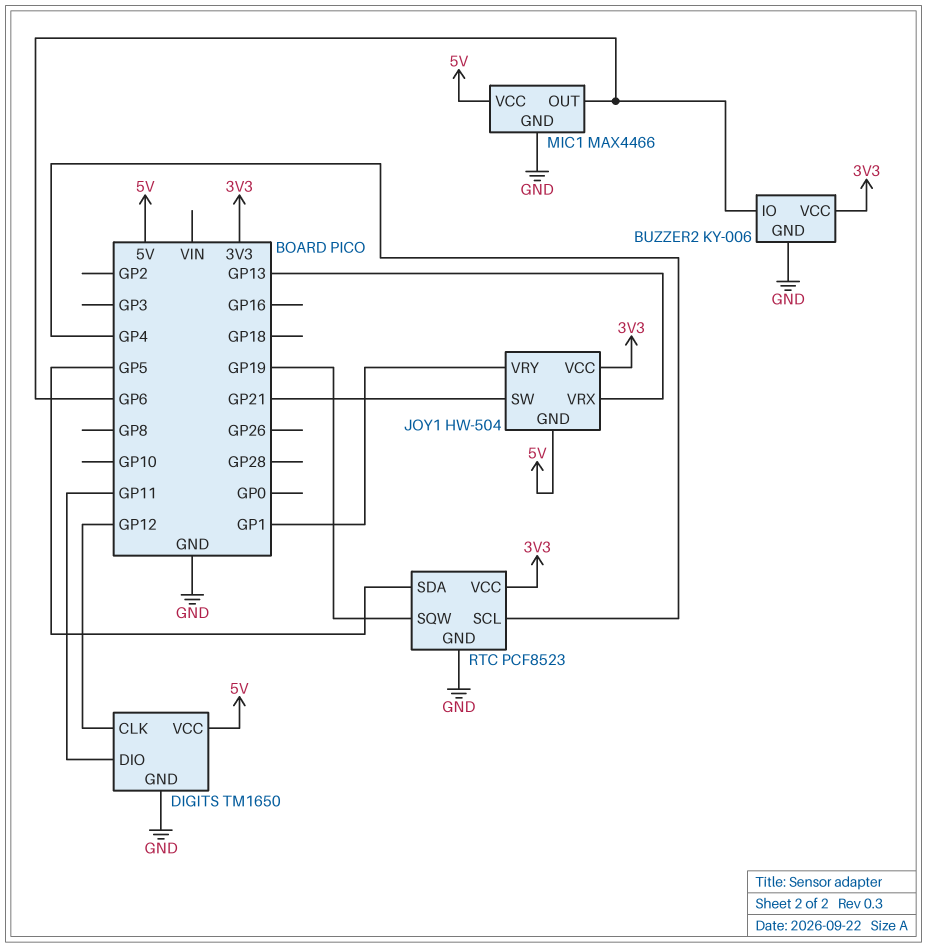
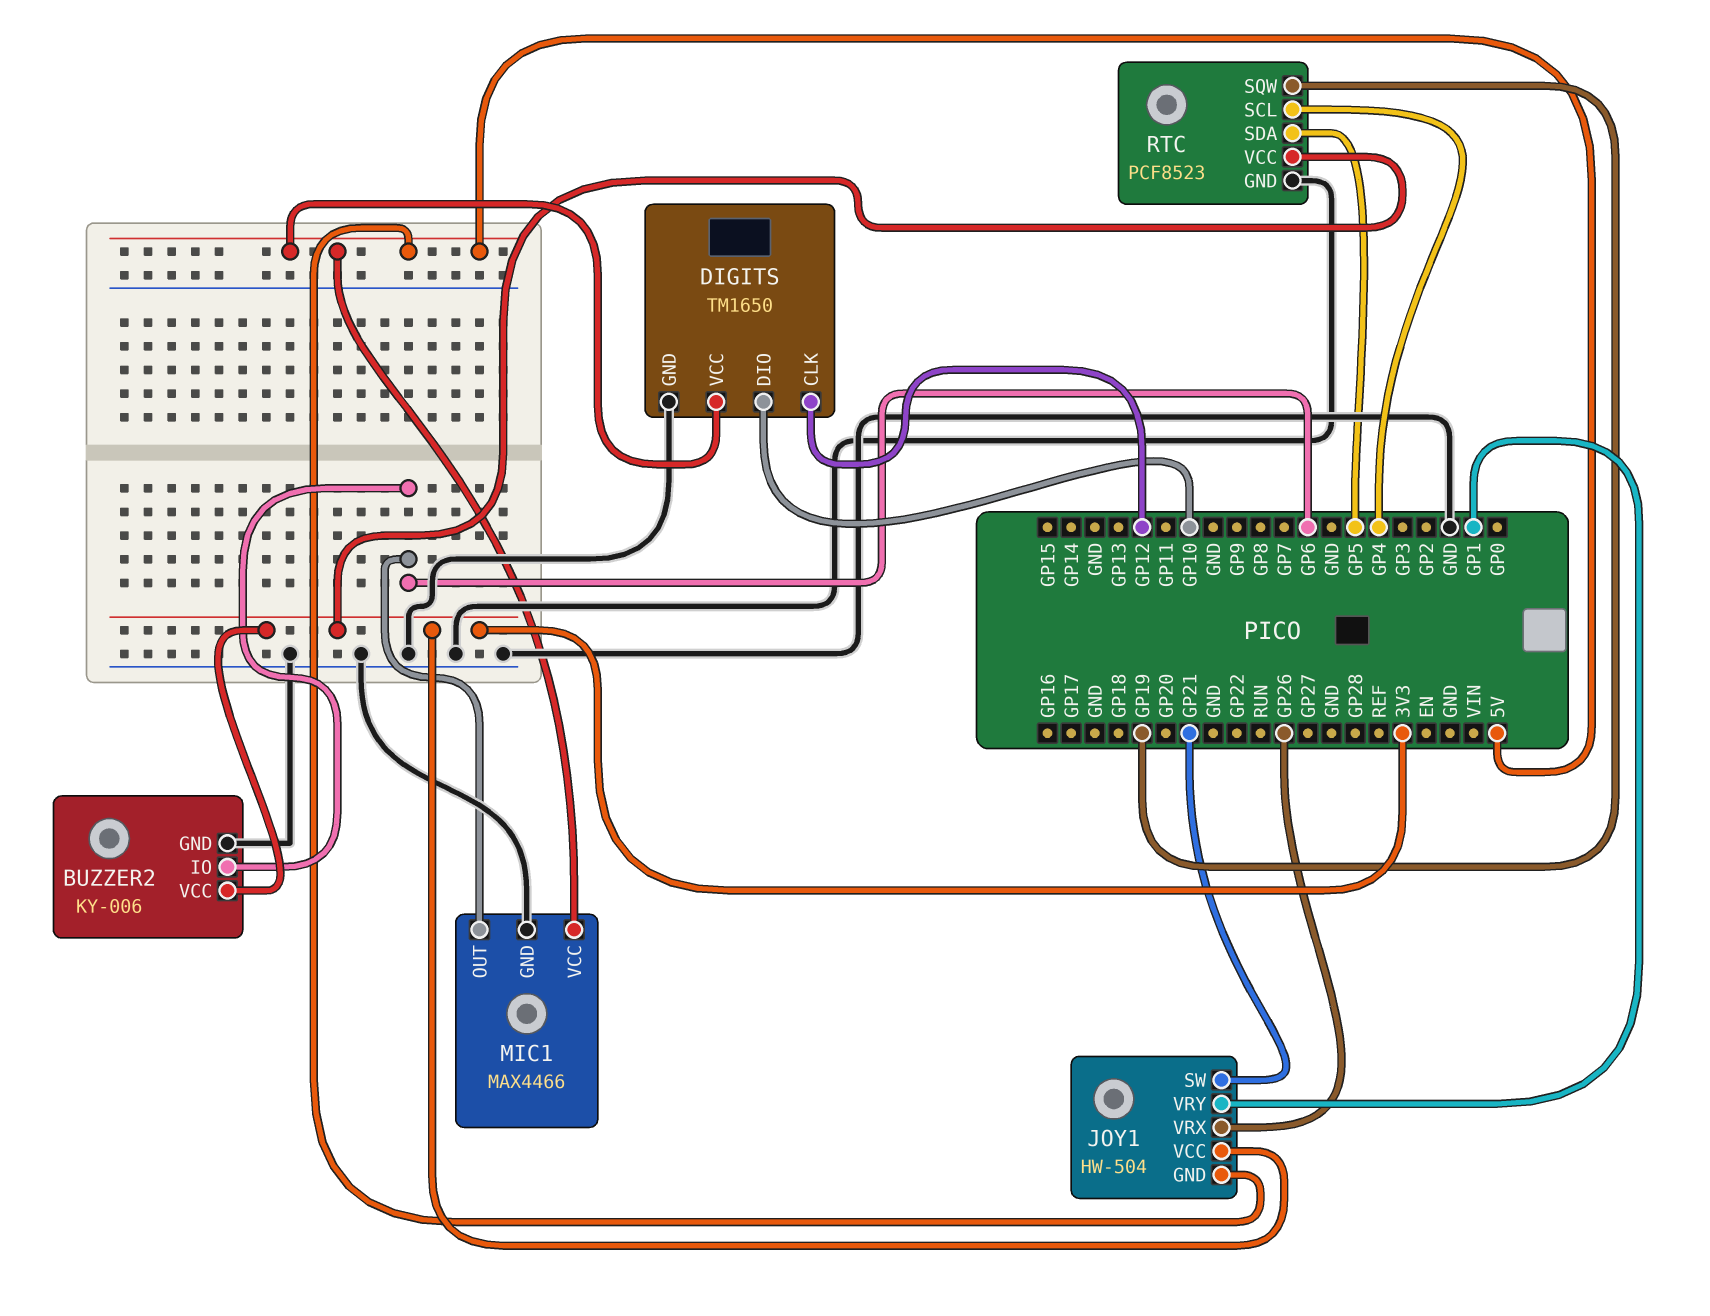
DIGITS pin DIO: GP11 -> GP10
JOY1 pin VRX: GP13 -> GP26

